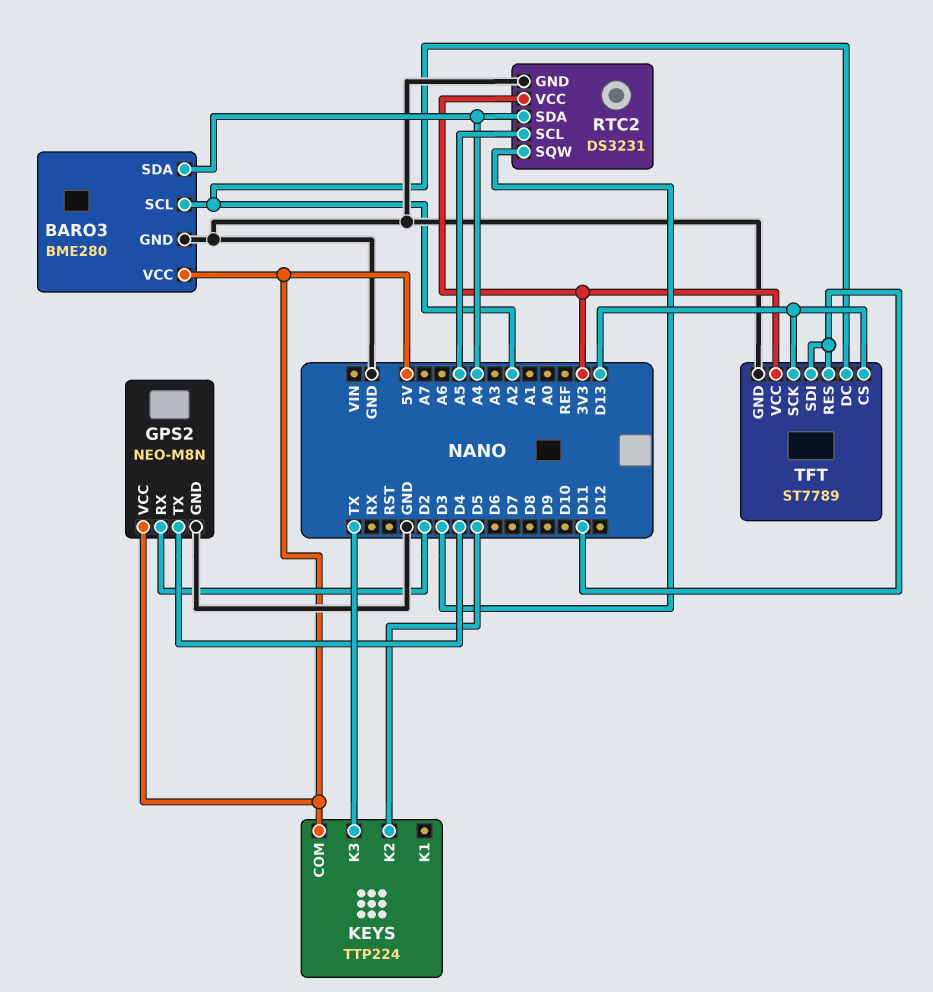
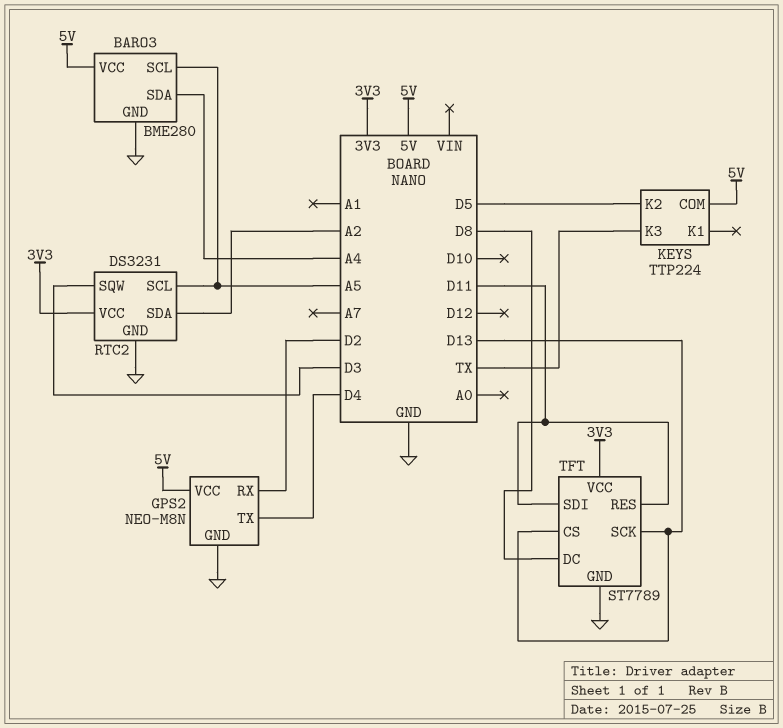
BARO3 pin SCL: A2 -> A5
RTC2 pin SDA: A4 -> A2
TFT pin DC: A2 -> D8

